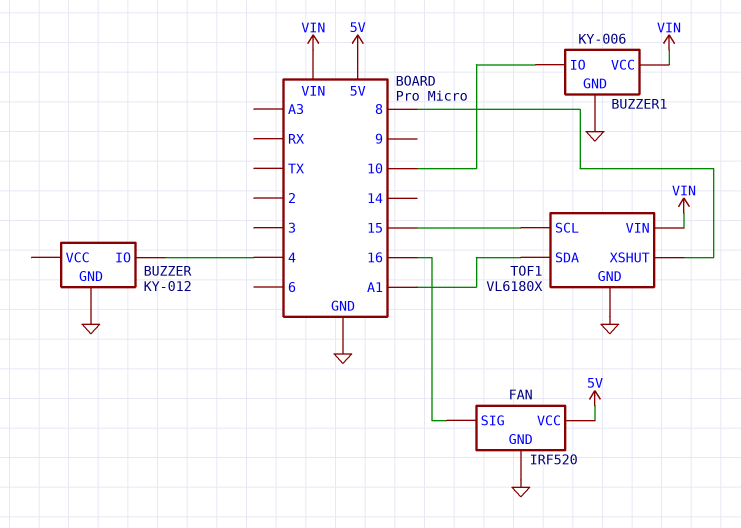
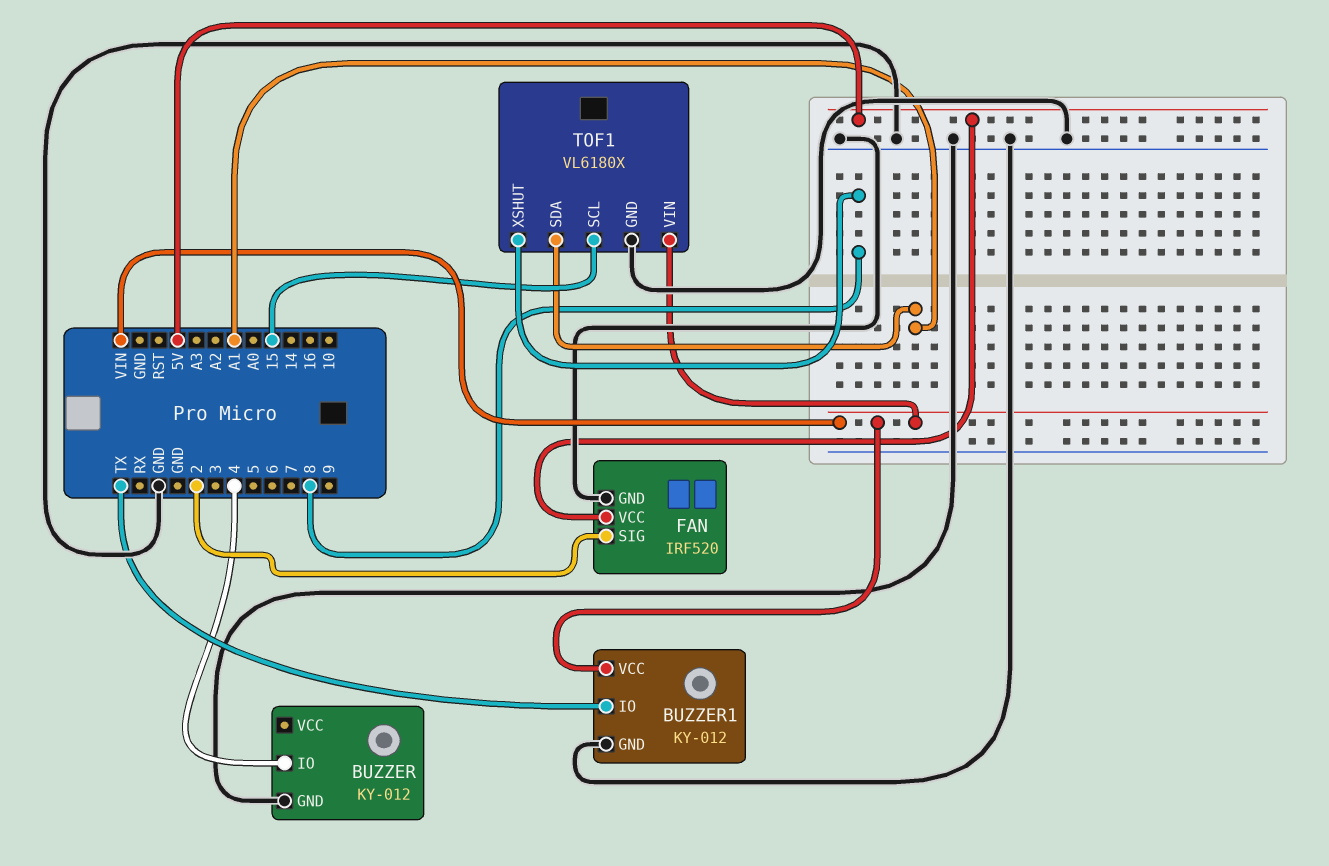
BUZZER1: KY-006 -> KY-012
BUZZER1 pin IO: 10 -> TX
FAN pin SIG: 16 -> 2

